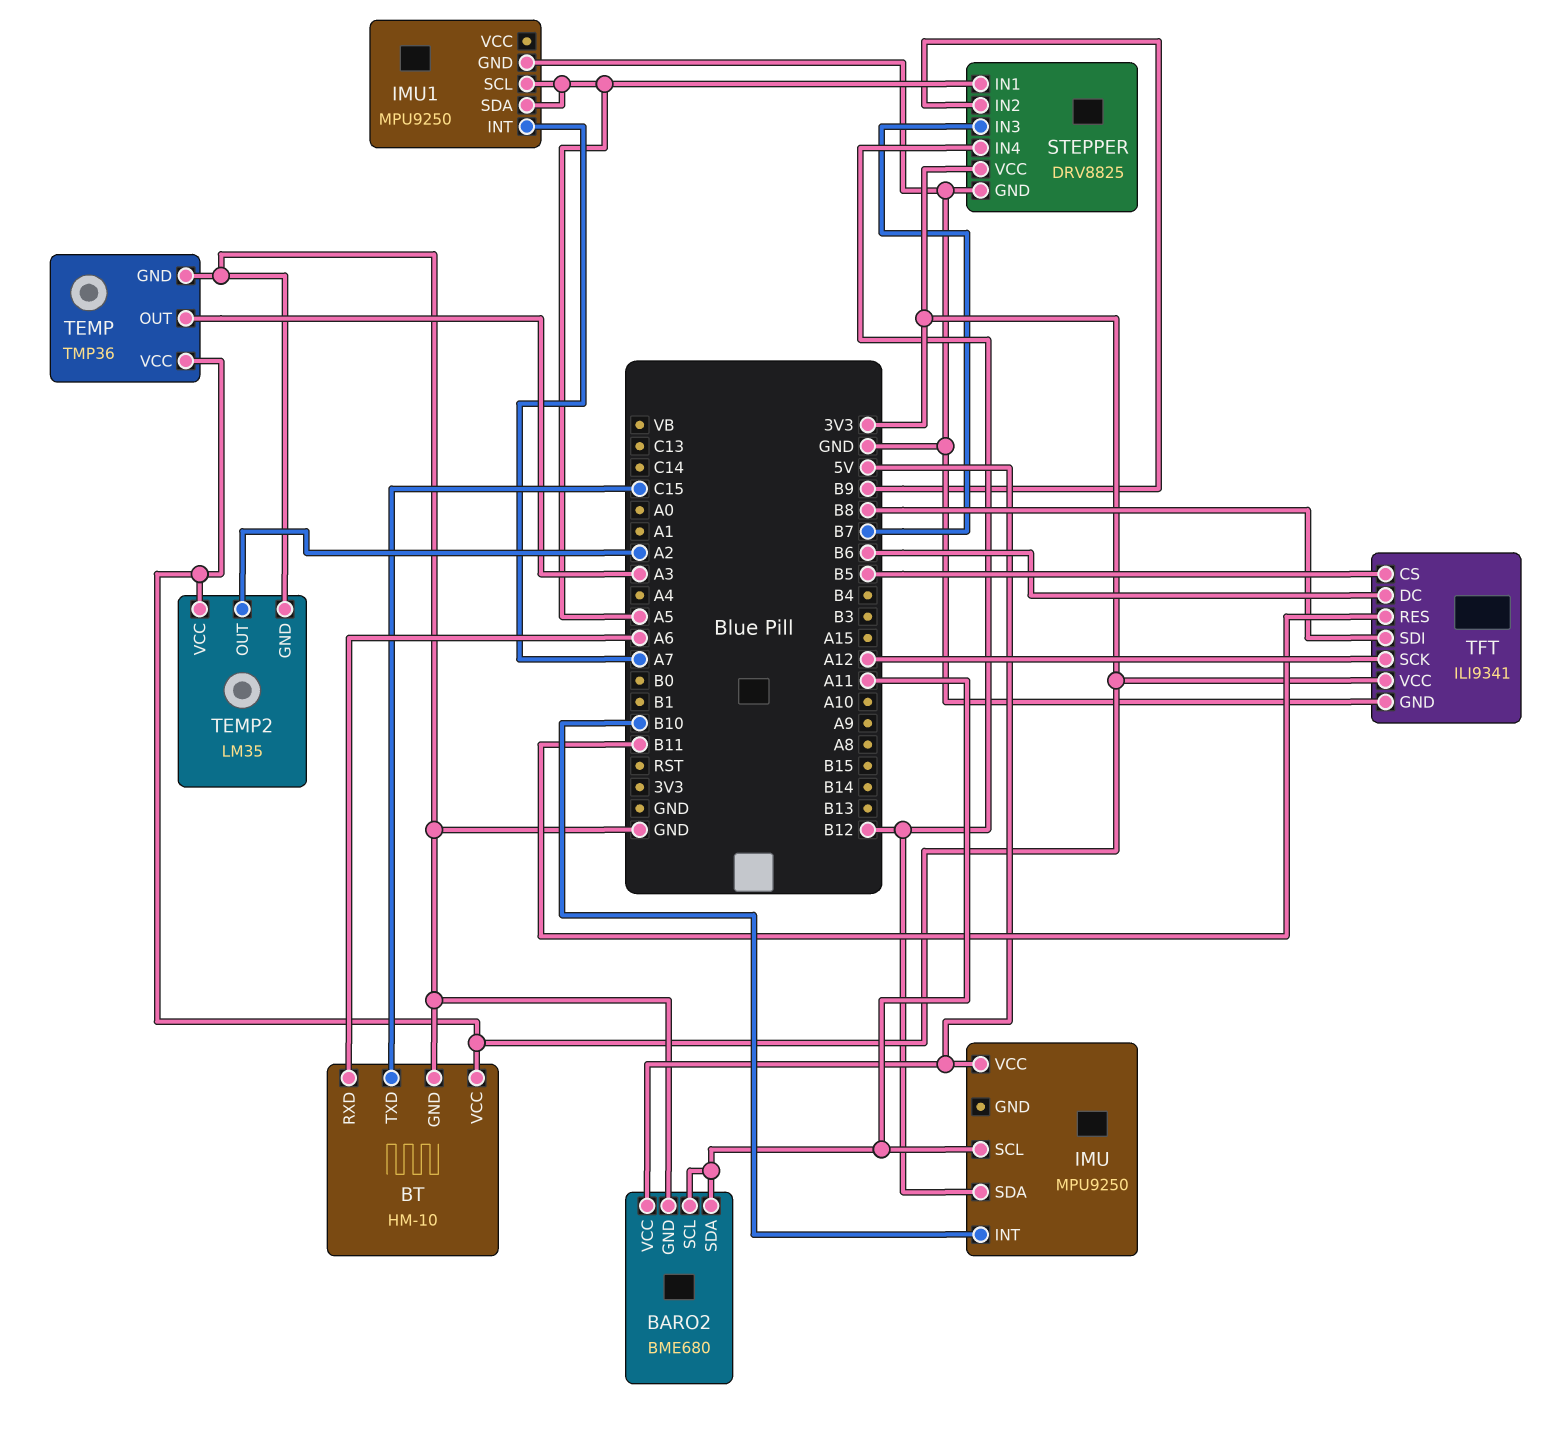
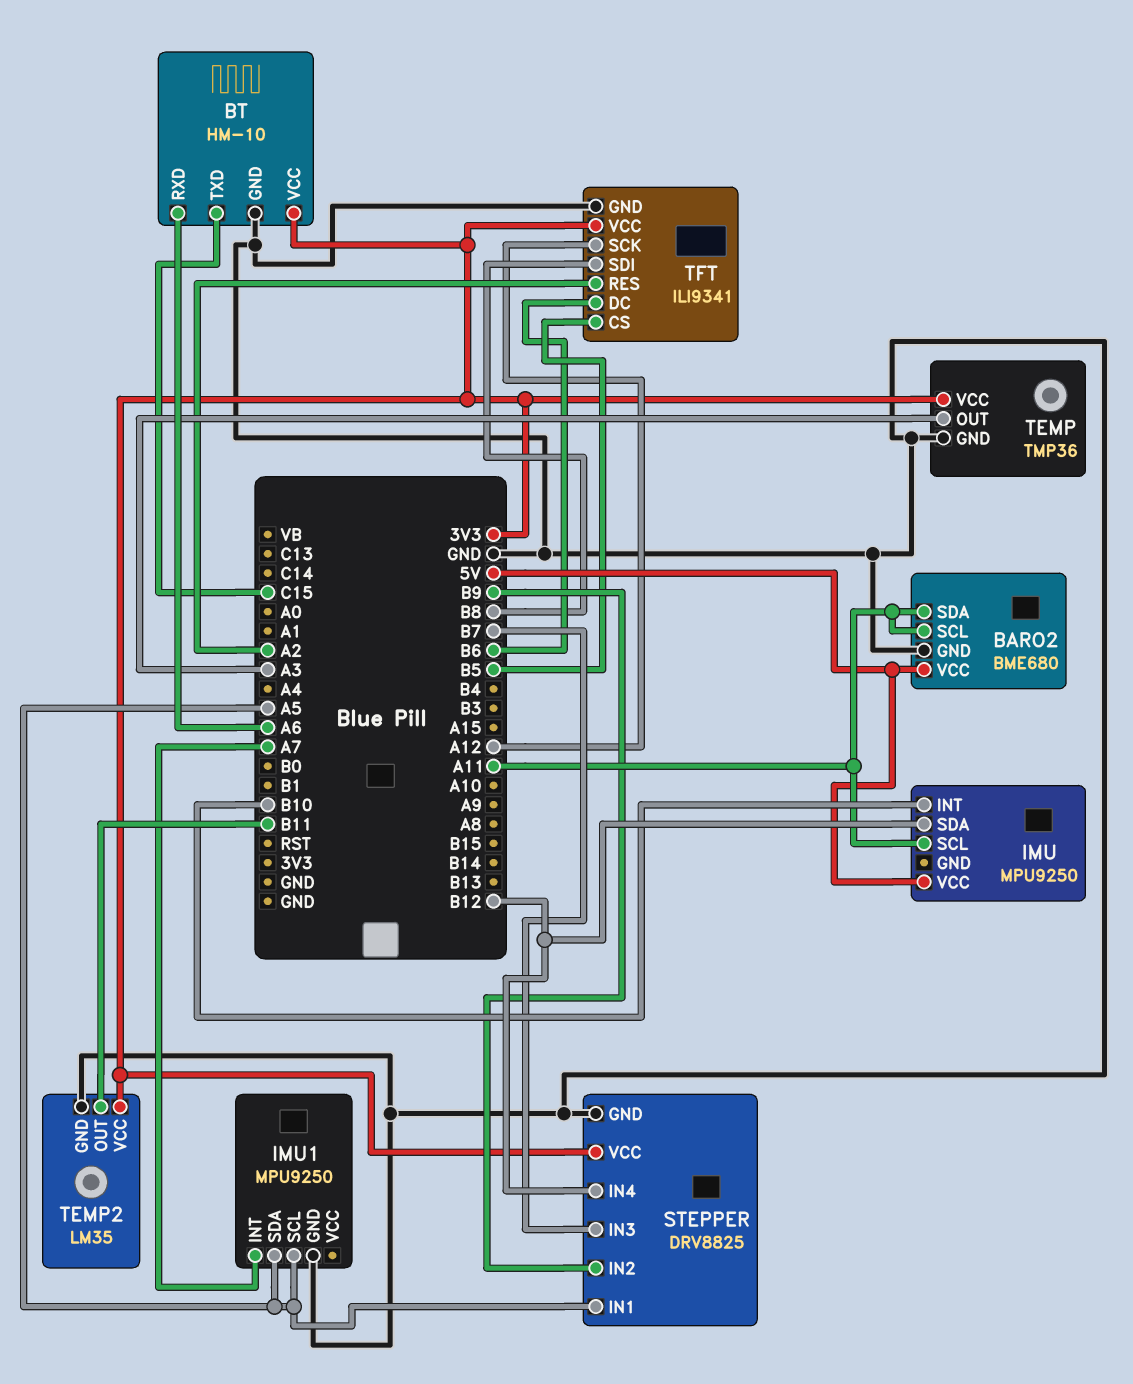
TEMP2 pin OUT: A2 -> B11
TFT pin RES: B11 -> A2

